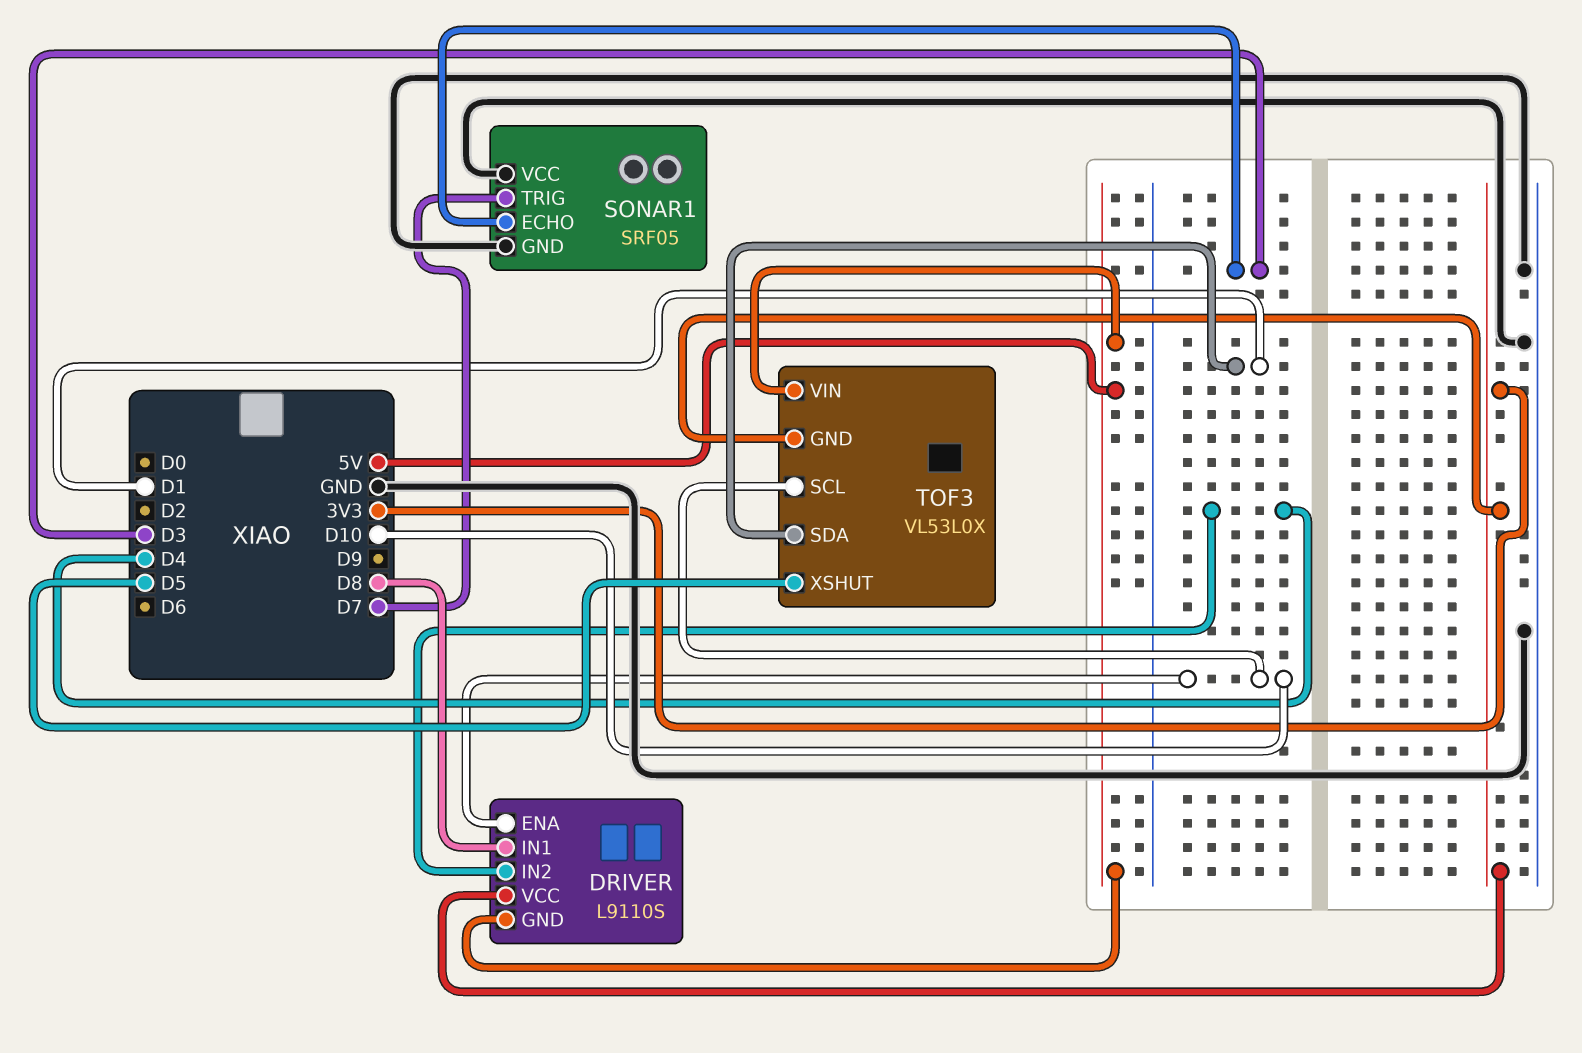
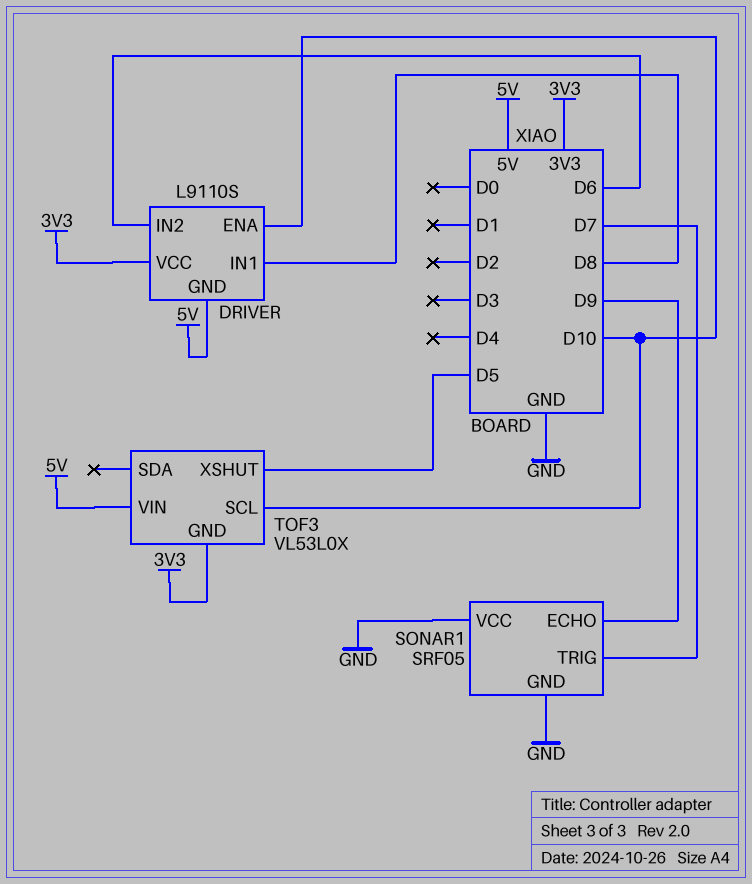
DRIVER pin IN2: D4 -> D6
SONAR1 pin ECHO: D3 -> D9
TOF3 pin SDA: D1 -> none

